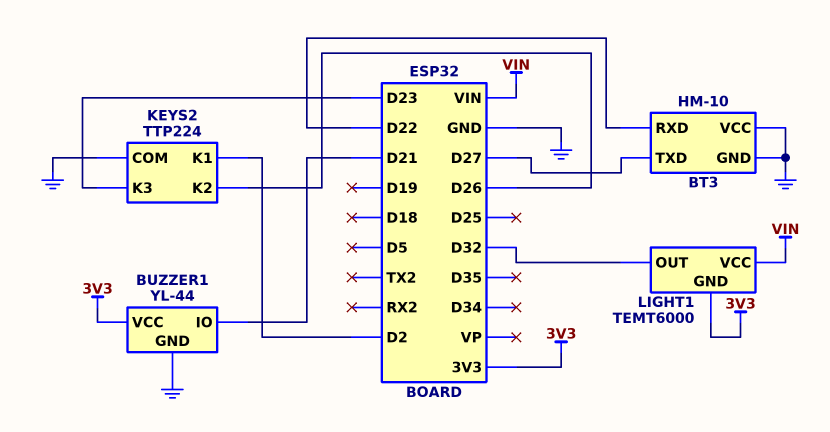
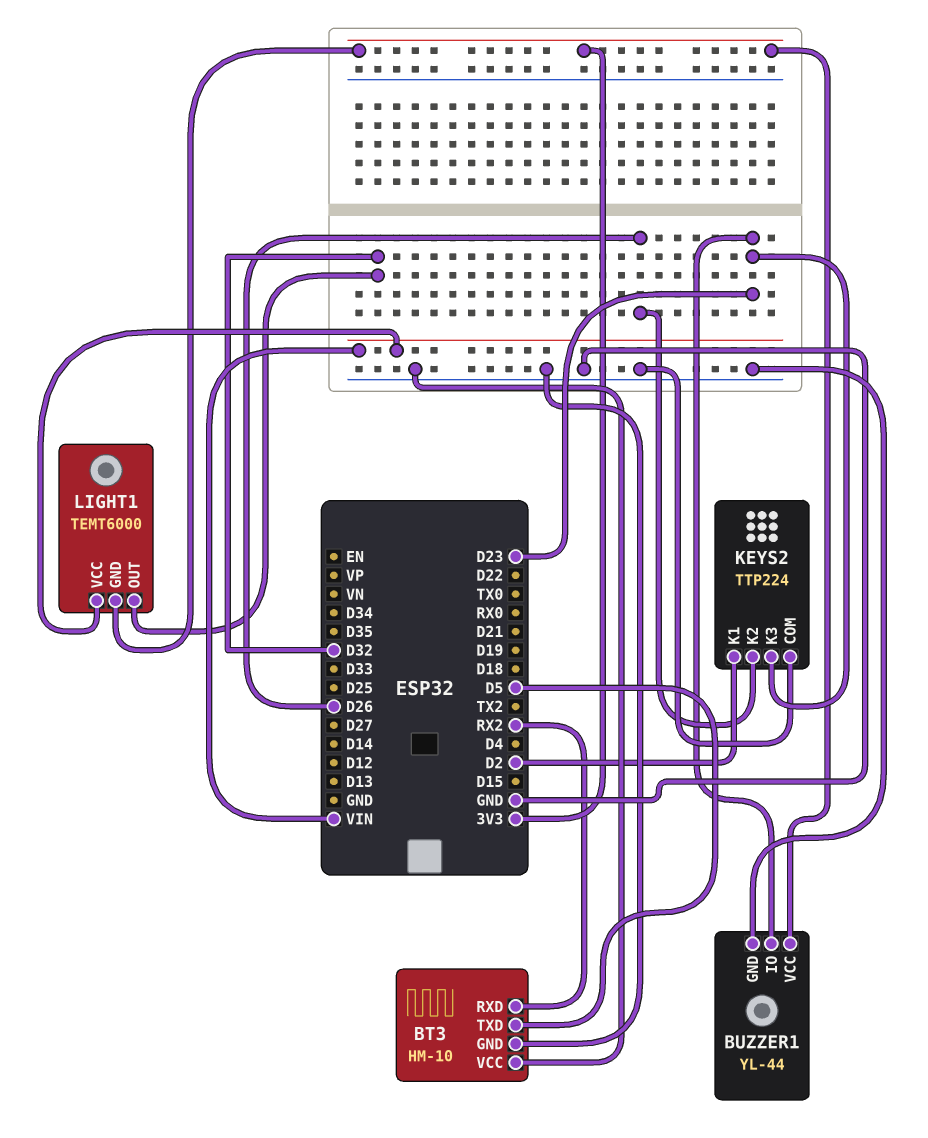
BT3 pin RXD: D22 -> RX2
BT3 pin TXD: D27 -> D5
BUZZER1 pin IO: D21 -> D23

